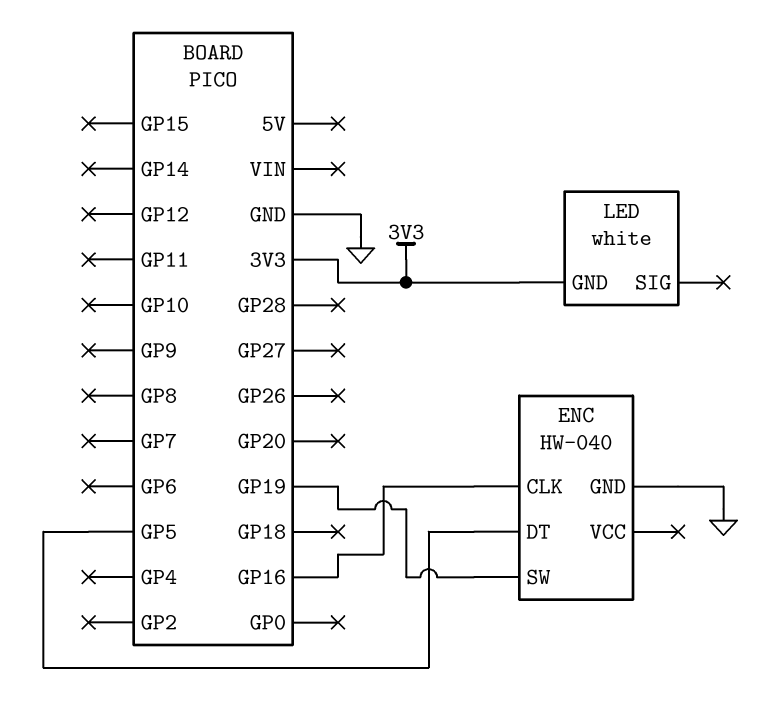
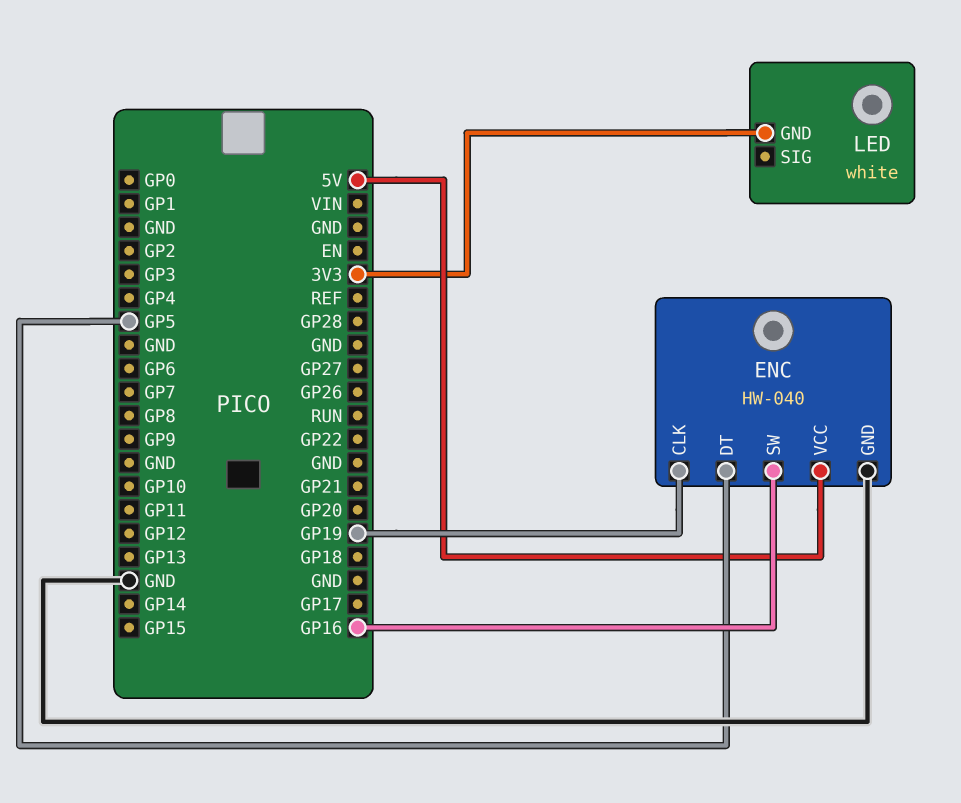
ENC pin CLK: GP16 -> GP19
ENC pin SW: GP19 -> GP16
ENC pin VCC: none -> 5V

